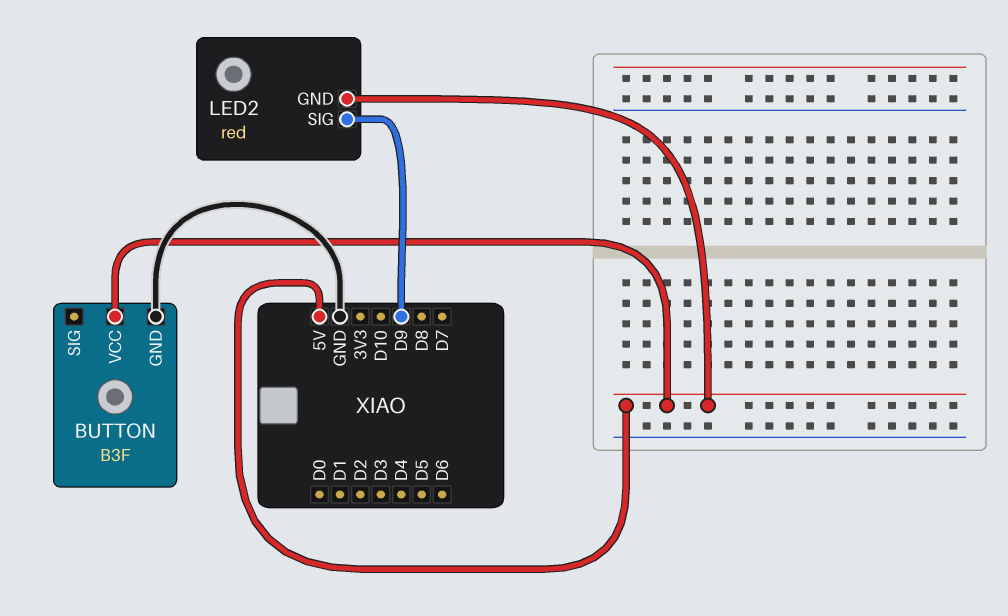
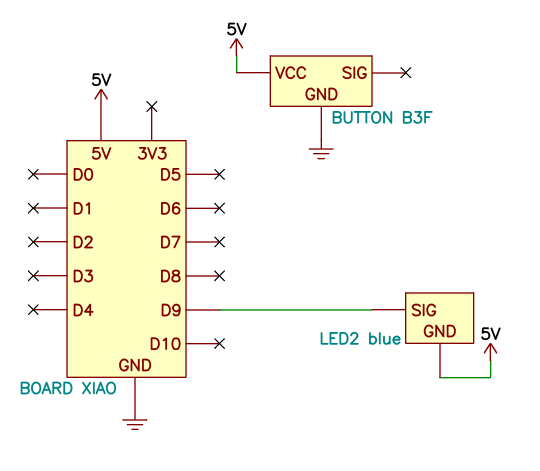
LED2: red -> blue

